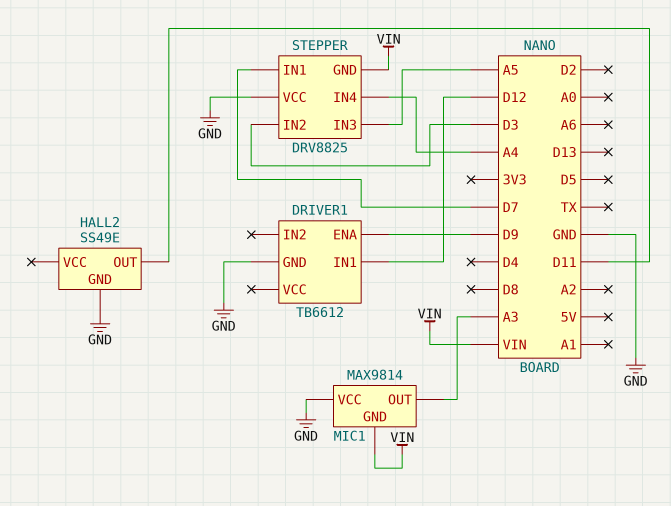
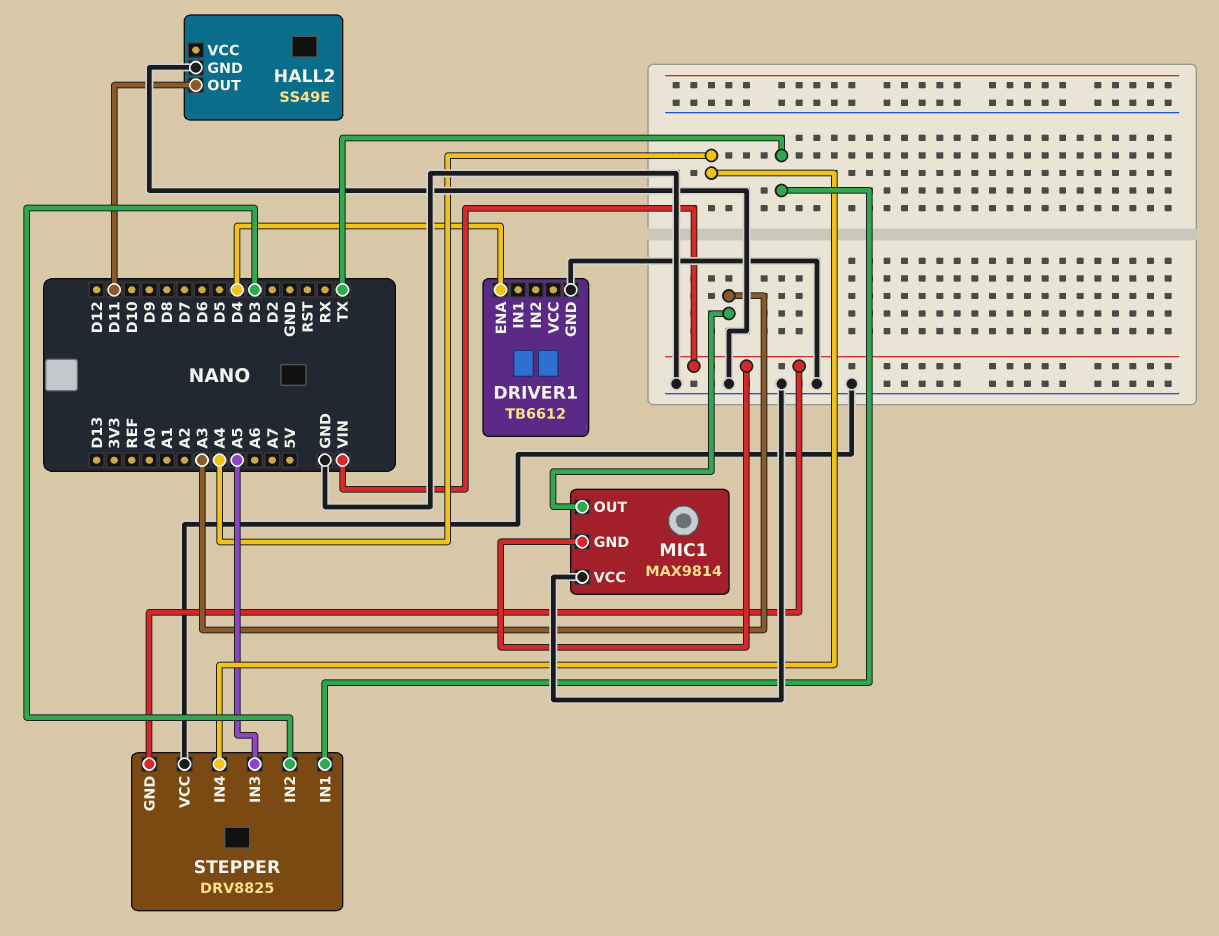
DRIVER1 pin ENA: D9 -> D4
DRIVER1 pin IN1: D12 -> none
STEPPER pin IN1: D7 -> TX

